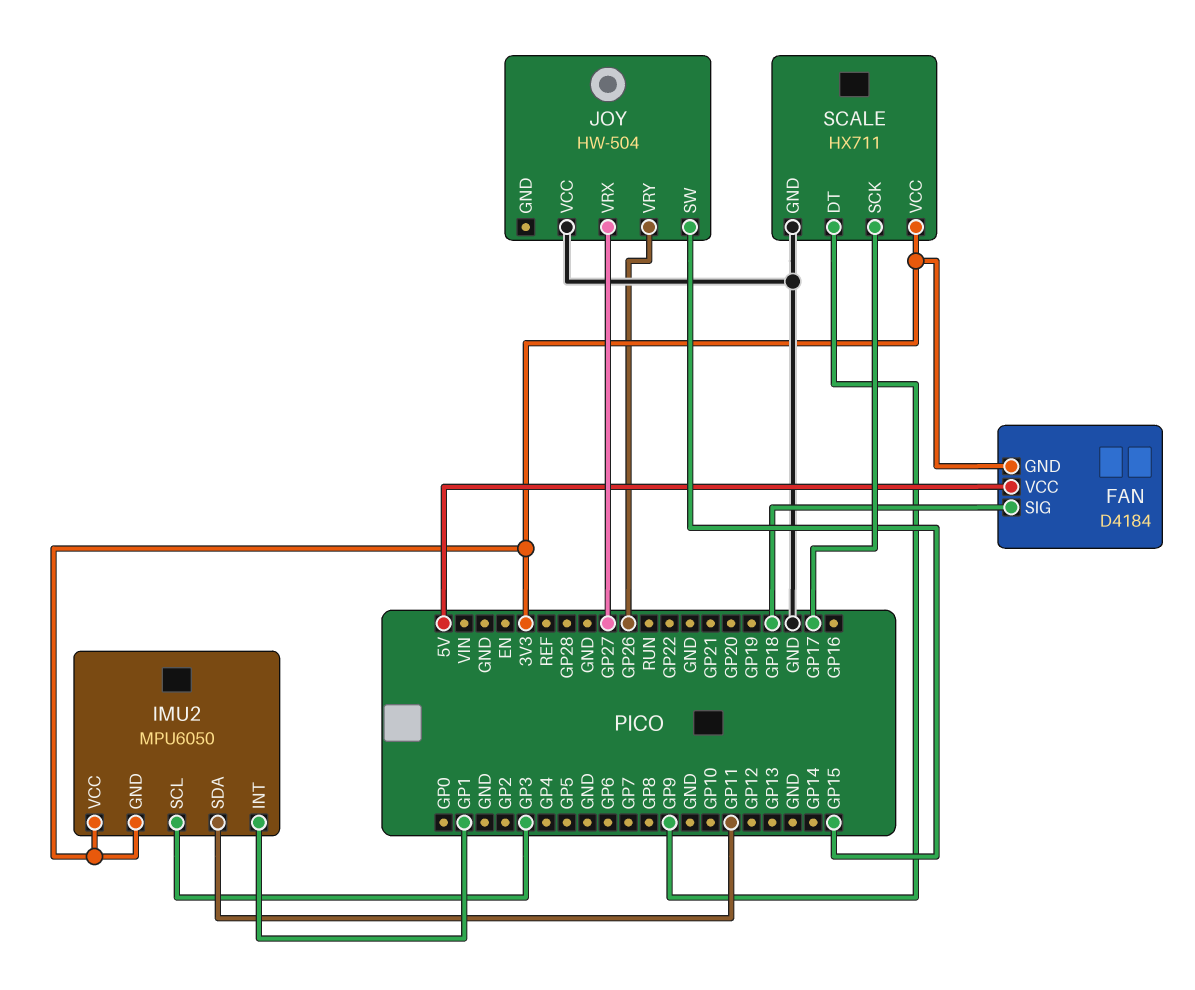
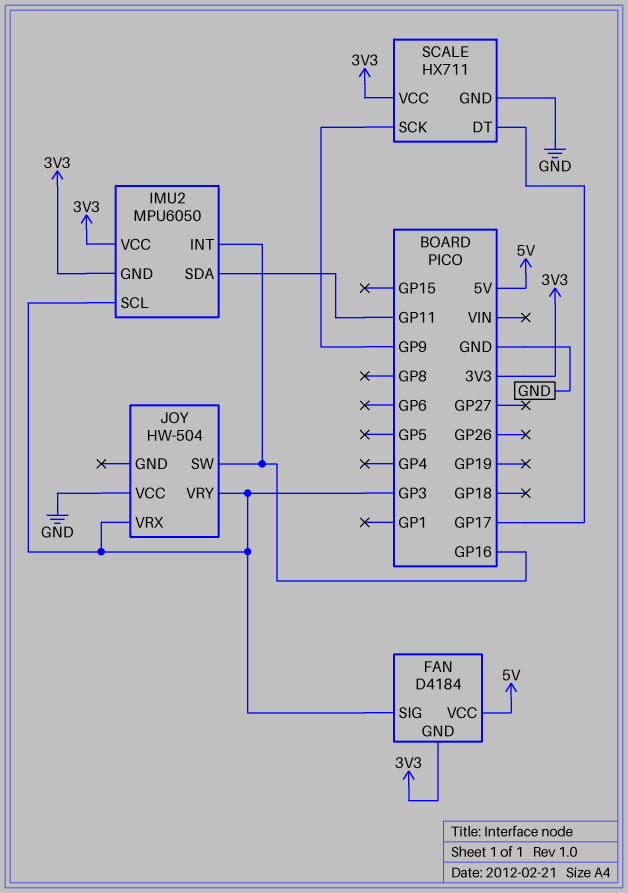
FAN pin SIG: GP18 -> GP3
IMU2 pin INT: GP1 -> GP16
JOY pin SW: GP15 -> GP16
JOY pin VRX: GP27 -> GP3
JOY pin VRY: GP26 -> GP3
SCALE pin DT: GP9 -> GP17
SCALE pin SCK: GP17 -> GP9

